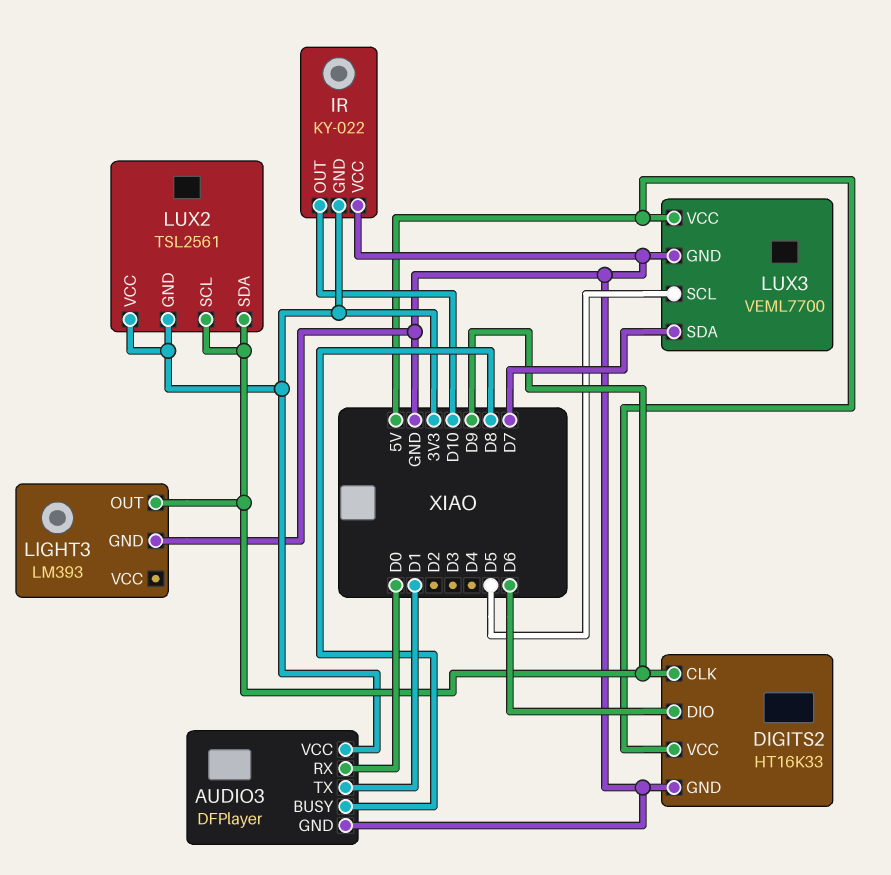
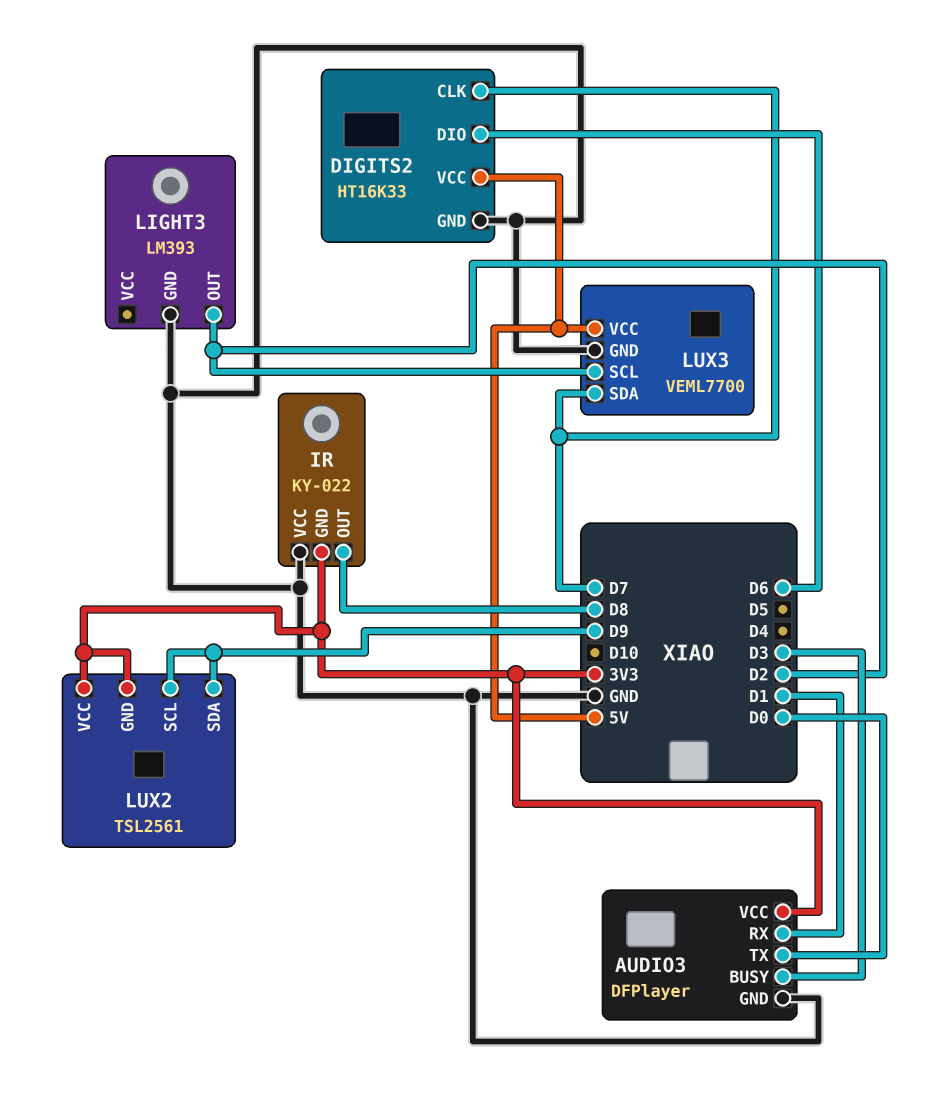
AUDIO3 pin BUSY: D8 -> D3
AUDIO3 pin RX: D0 -> D1
AUDIO3 pin TX: D1 -> D0
DIGITS2 pin CLK: D9 -> D7
IR pin OUT: D10 -> D8
LIGHT3 pin OUT: D9 -> D2
LUX3 pin SCL: D5 -> D2

